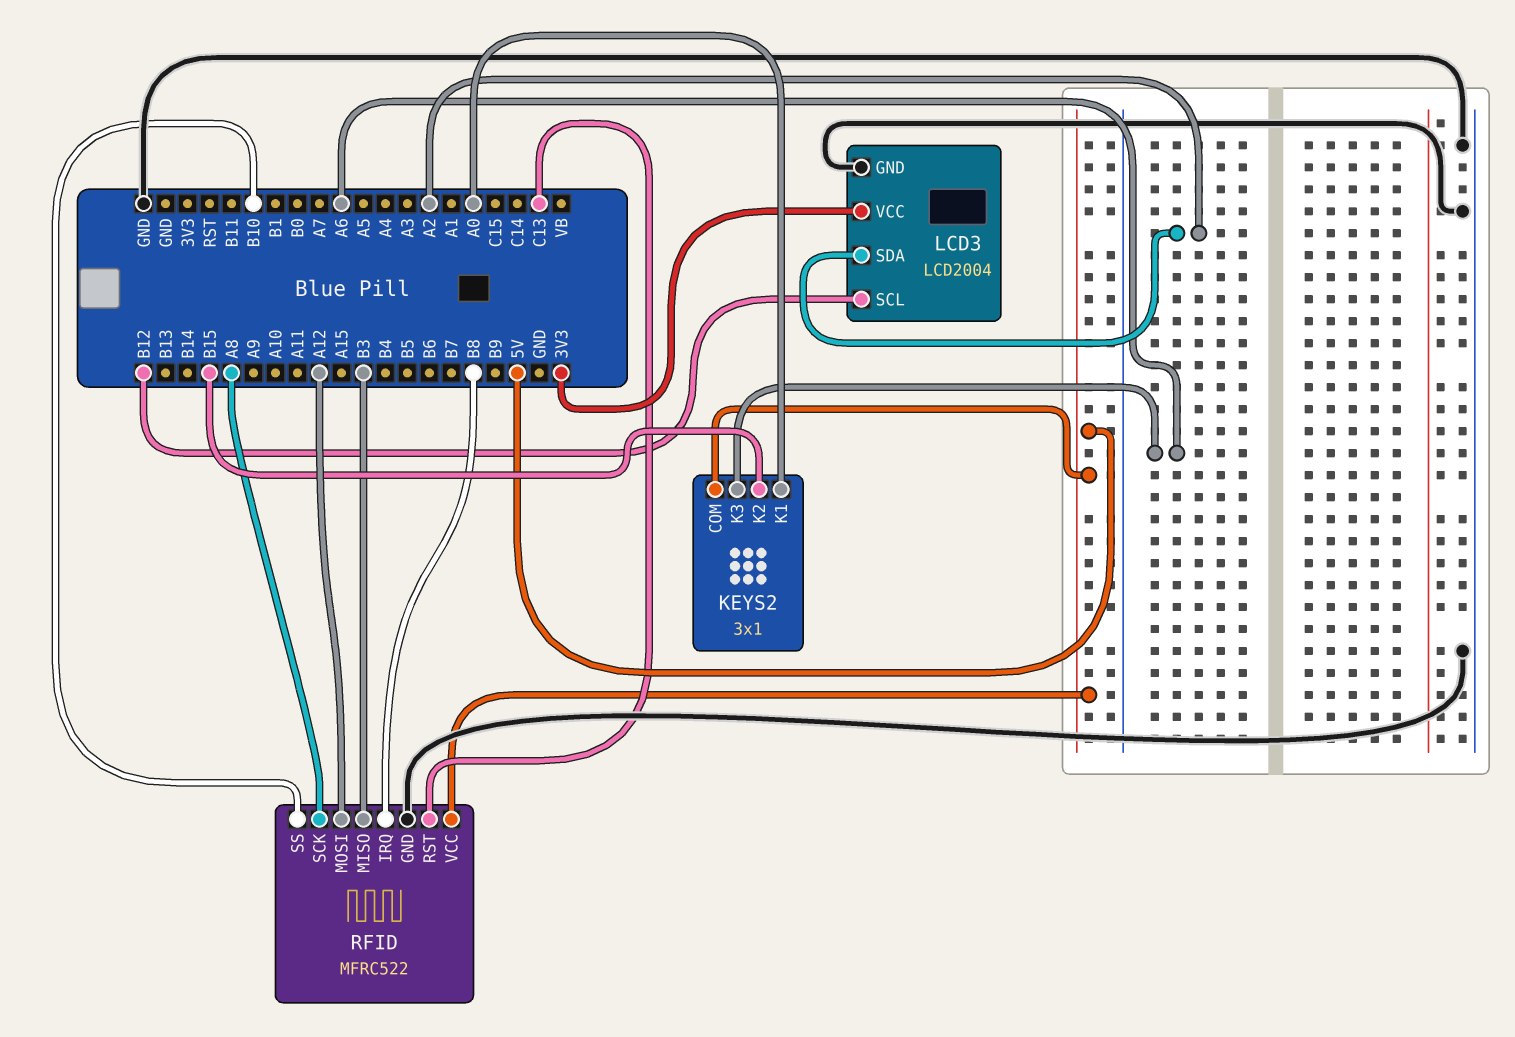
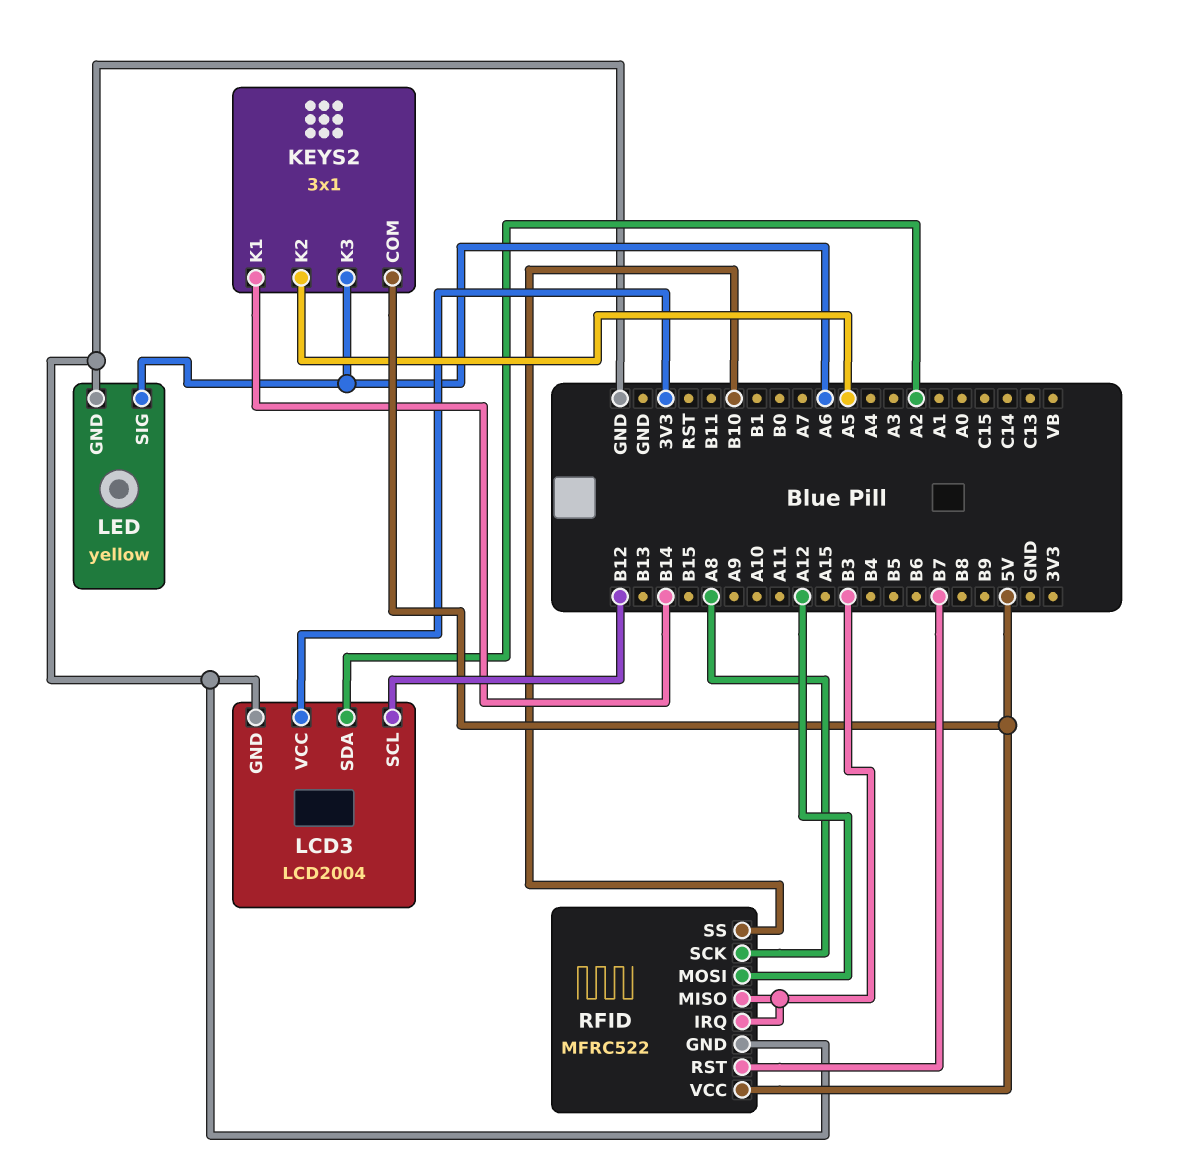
KEYS2 pin K1: A0 -> B14
KEYS2 pin K2: B15 -> A5
LED: none -> yellow
LED pin GND: none -> GND
LED pin SIG: none -> A6
RFID pin IRQ: B8 -> B3
RFID pin RST: C13 -> B7

